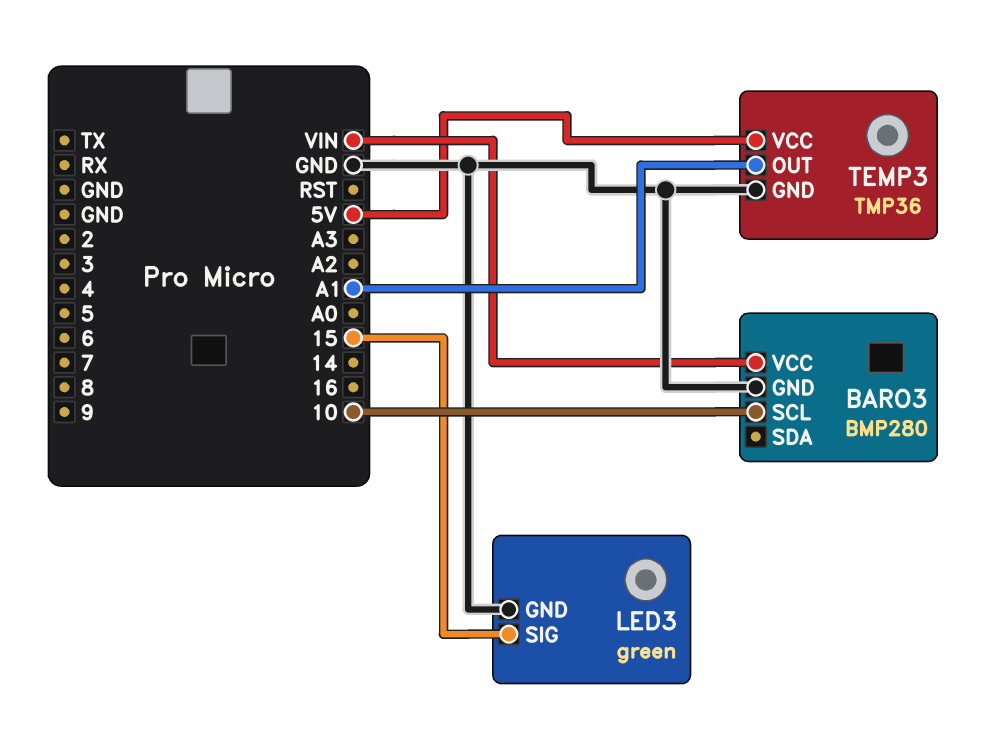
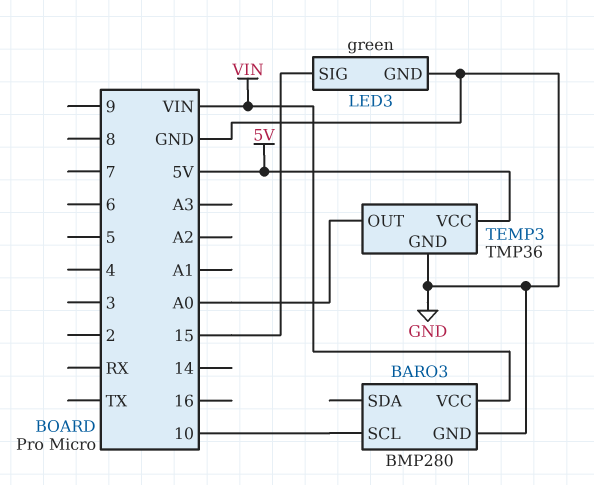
TEMP3 pin OUT: A1 -> A0

